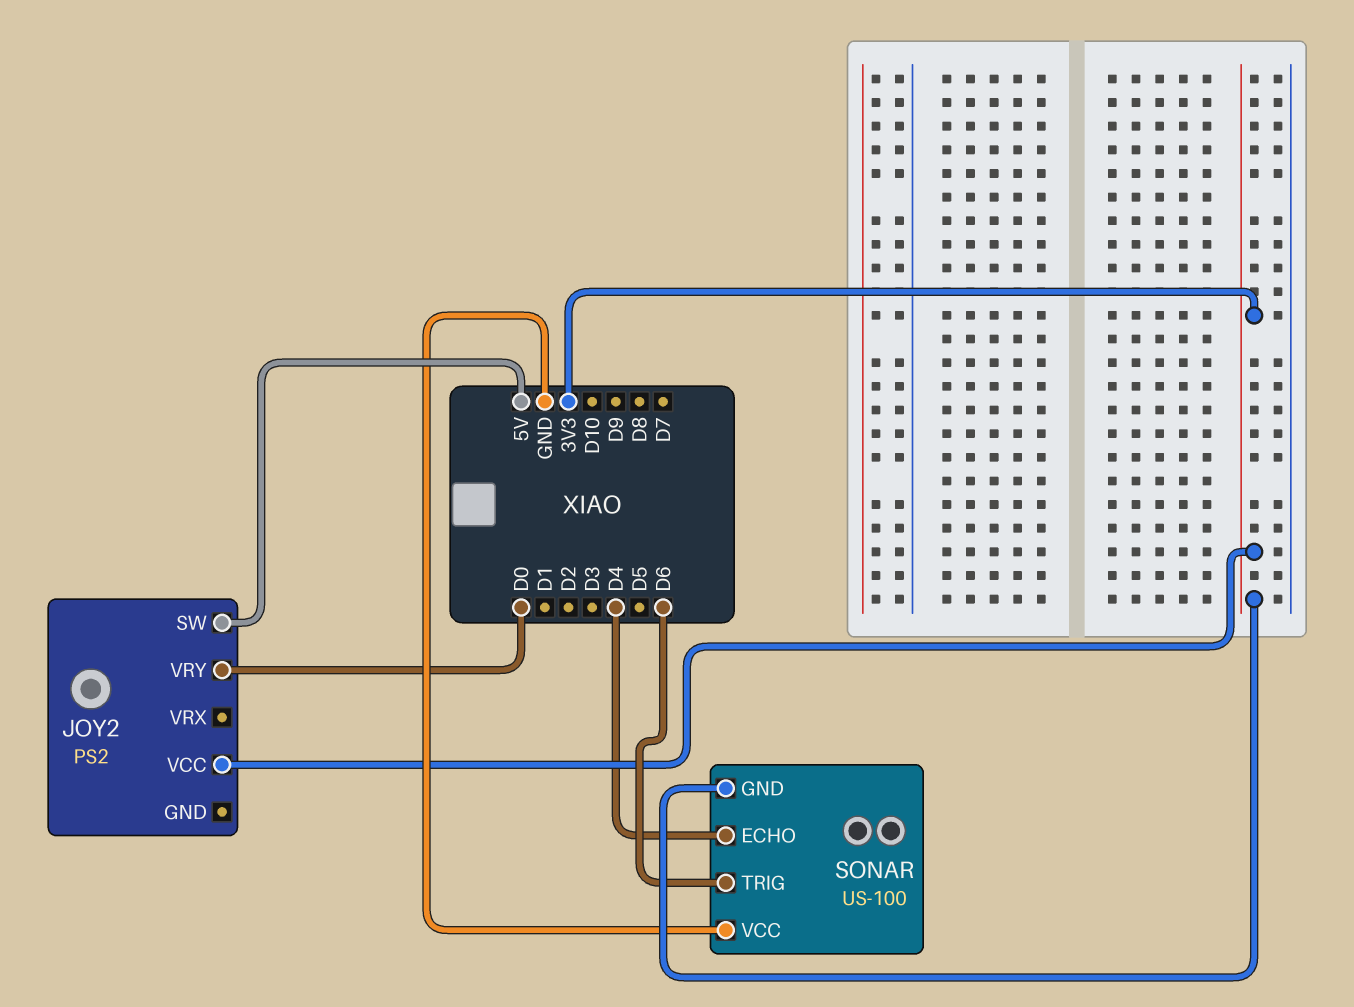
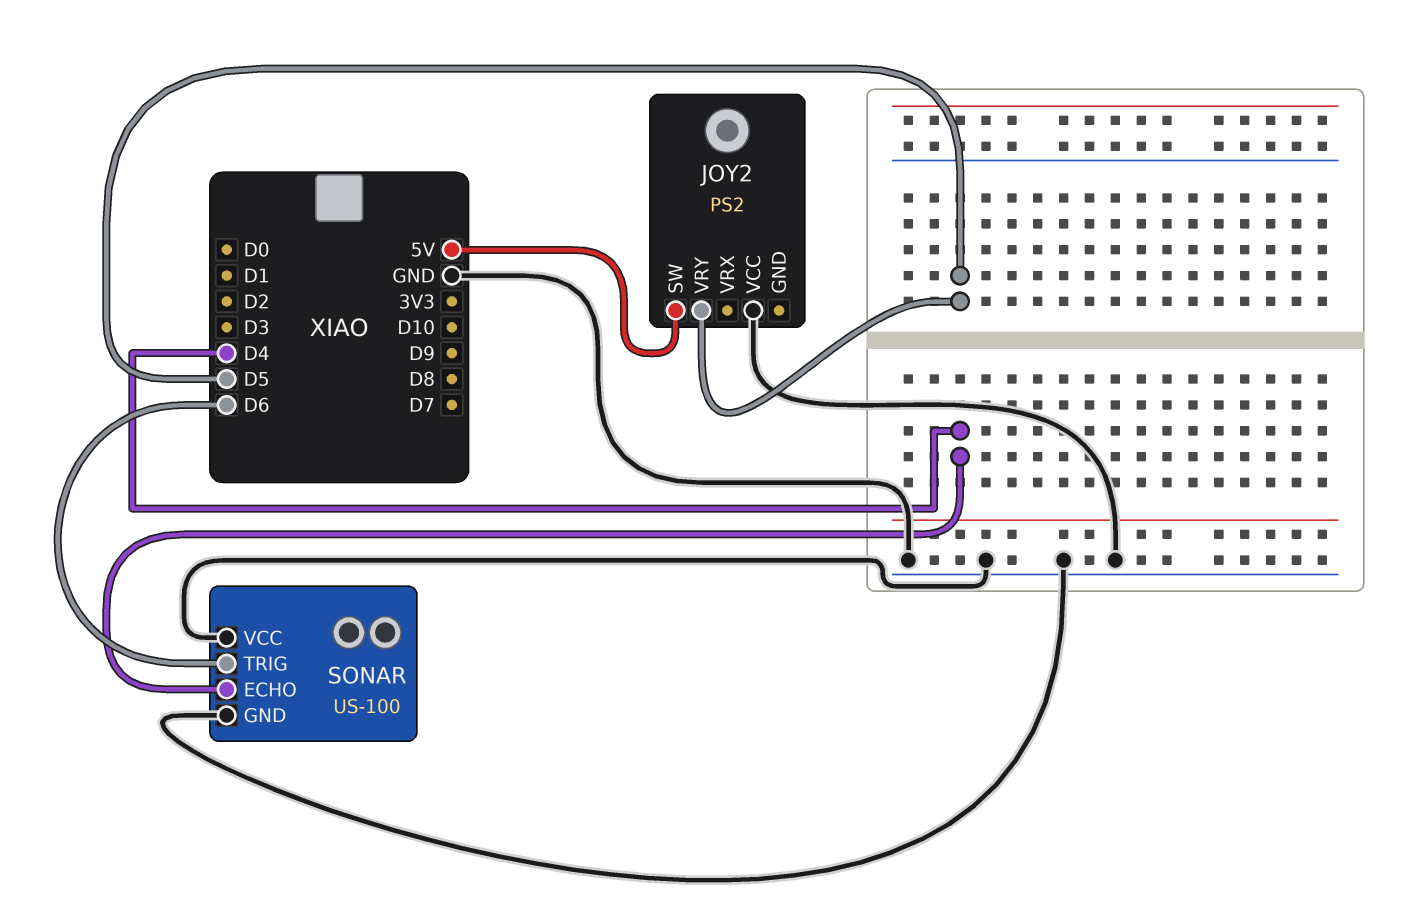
JOY2 pin VCC: 3V3 -> GND
JOY2 pin VRY: D0 -> D5
SONAR pin GND: 3V3 -> GND

